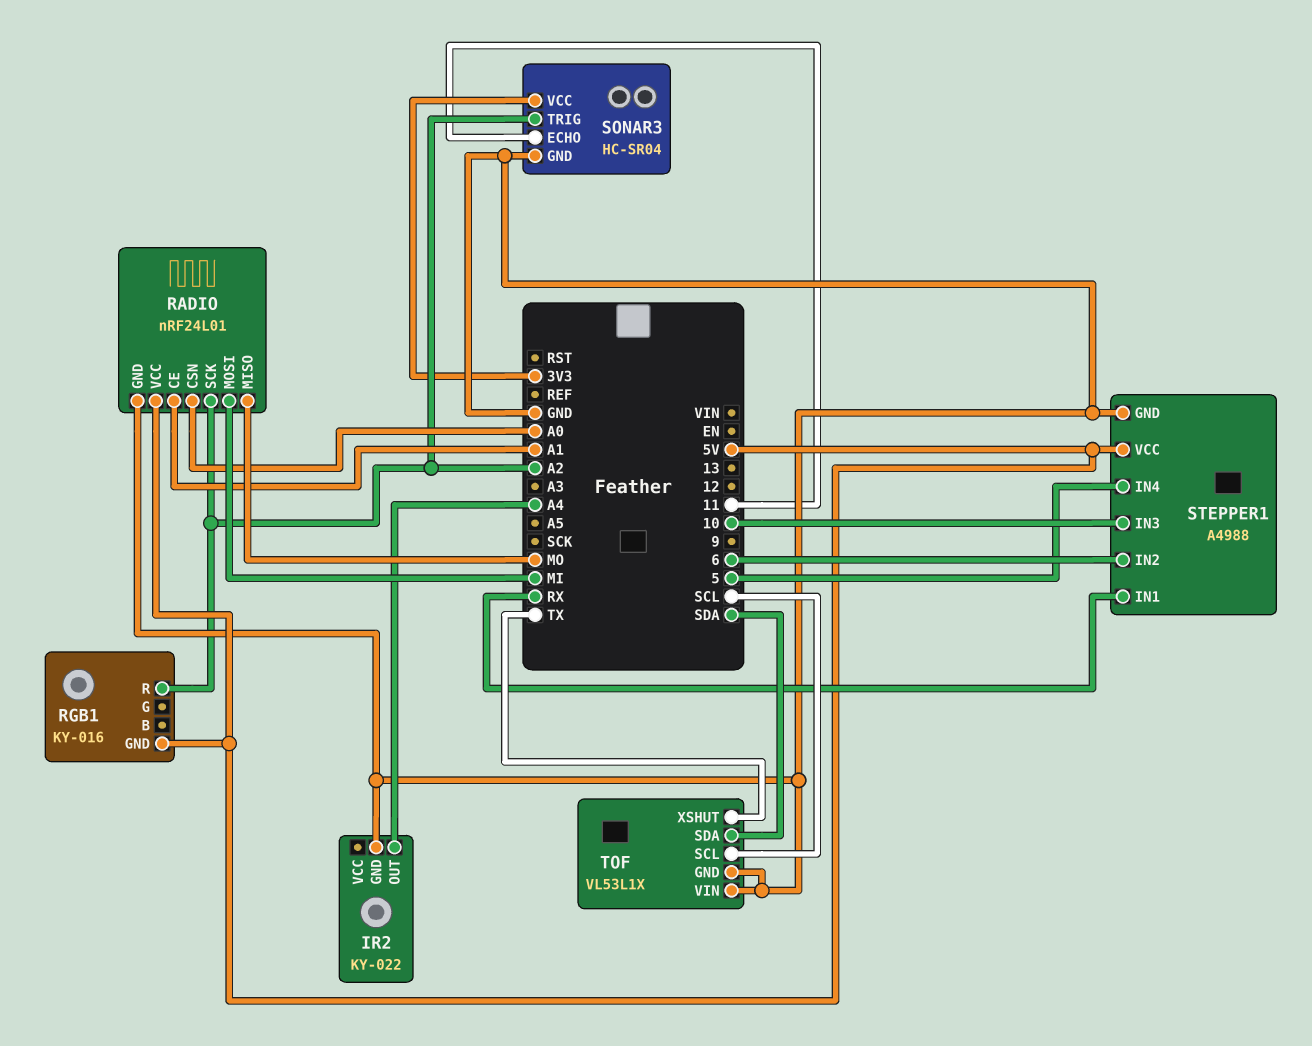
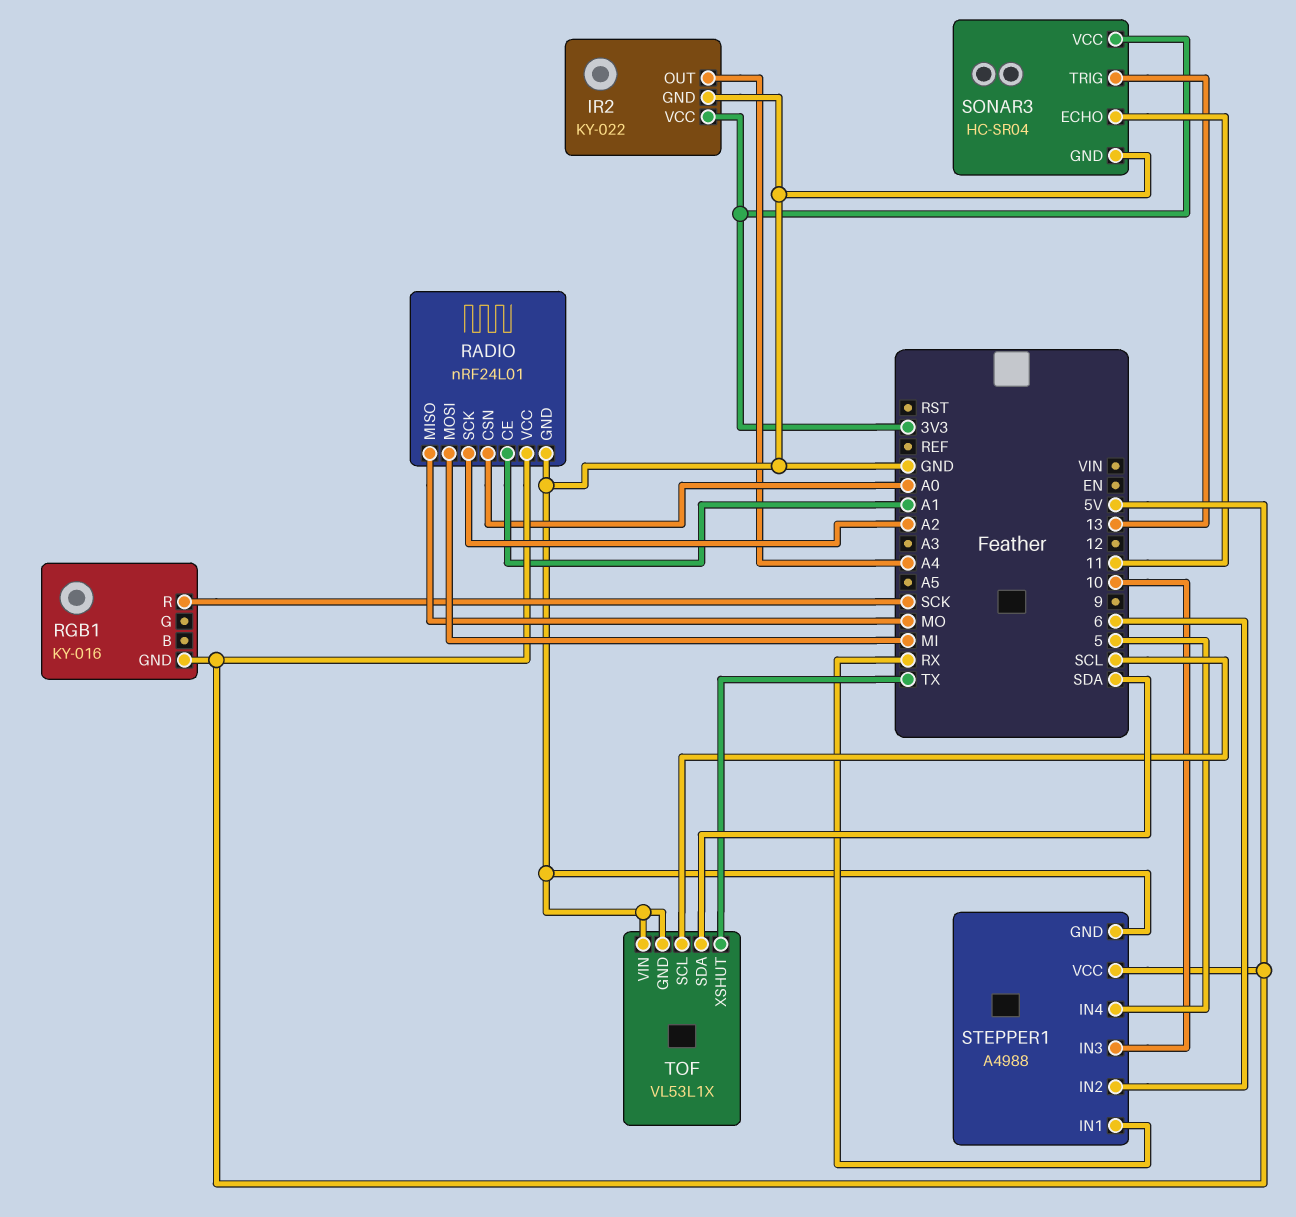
IR2 pin VCC: none -> 3V3
RGB1 pin R: A2 -> SCK
SONAR3 pin TRIG: A2 -> 13

